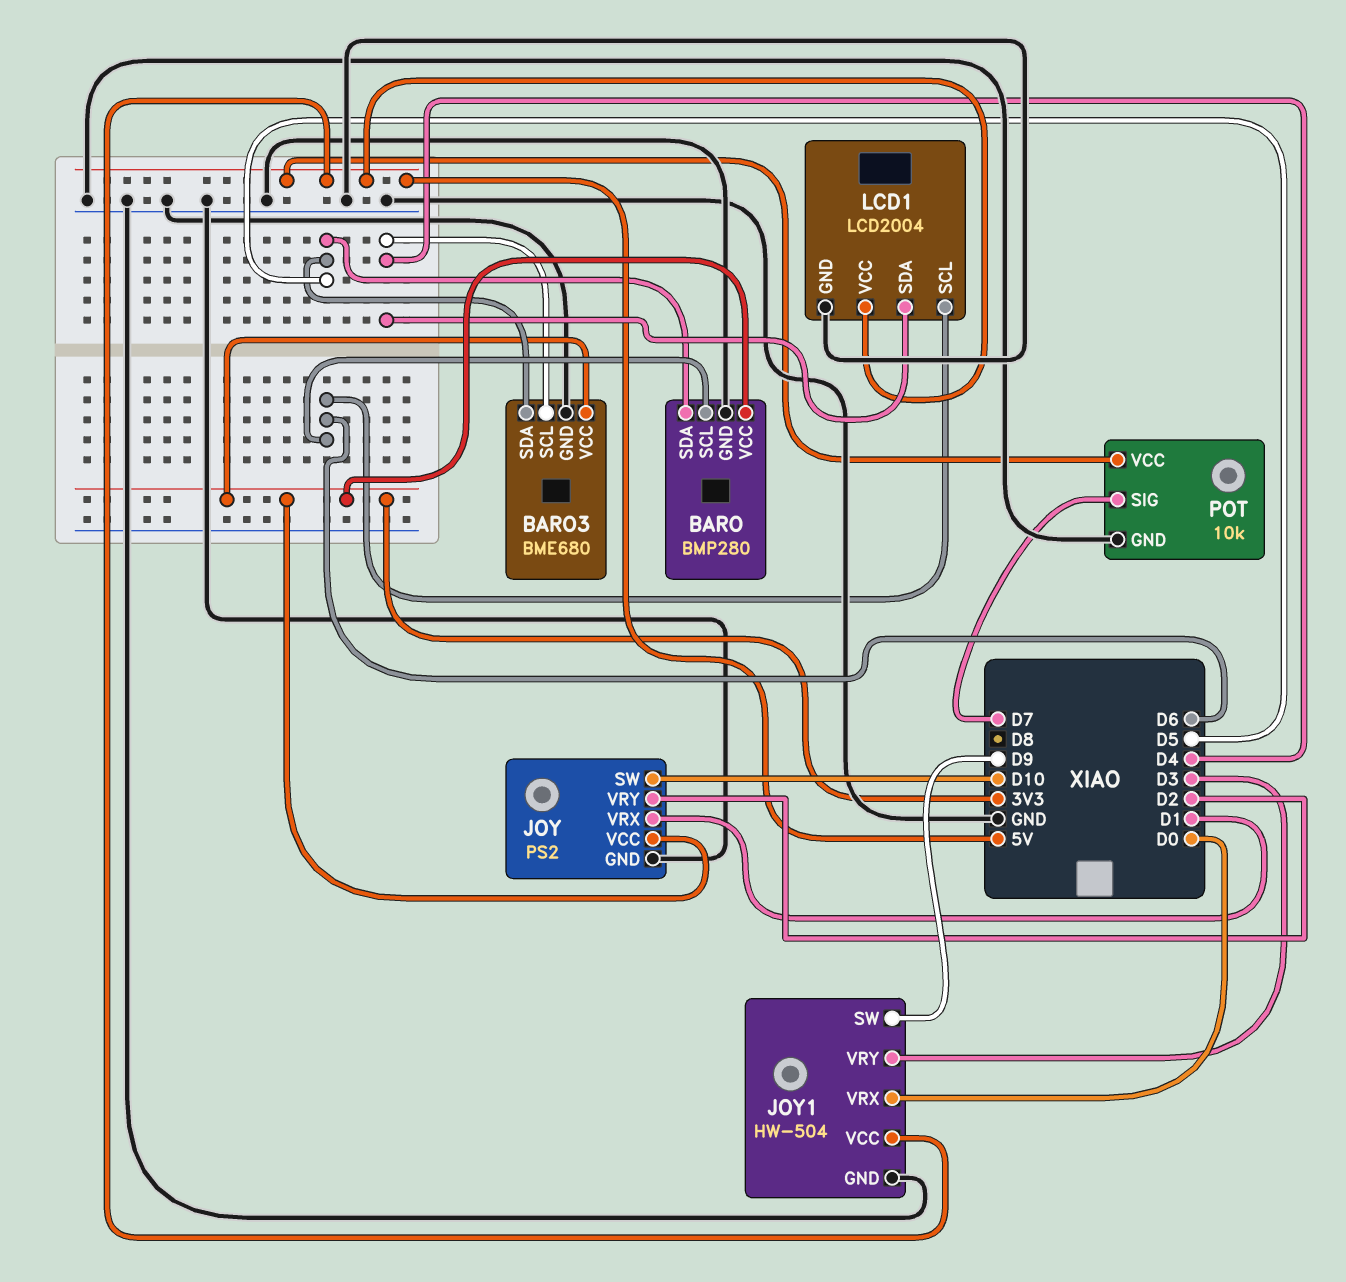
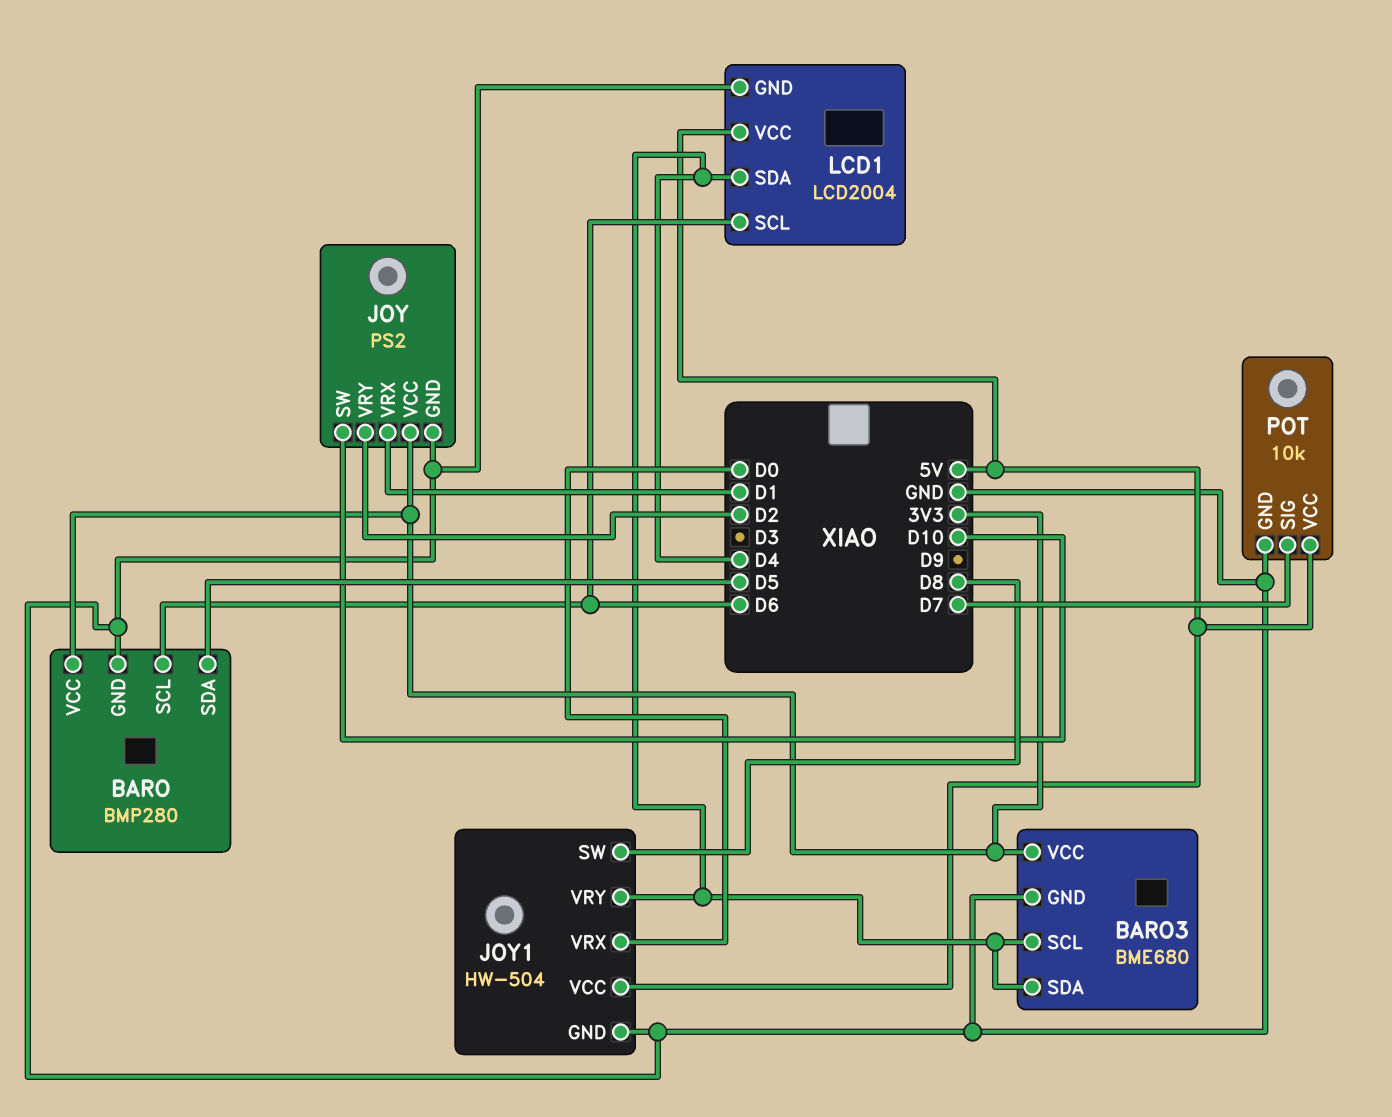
BARO3 pin SDA: D5 -> D4
JOY1 pin SW: D9 -> D8
JOY1 pin VRY: D3 -> D4

